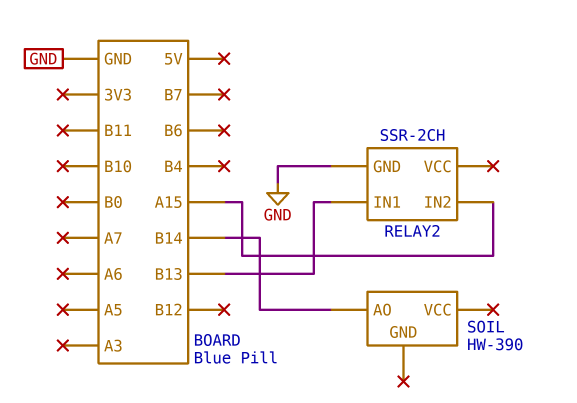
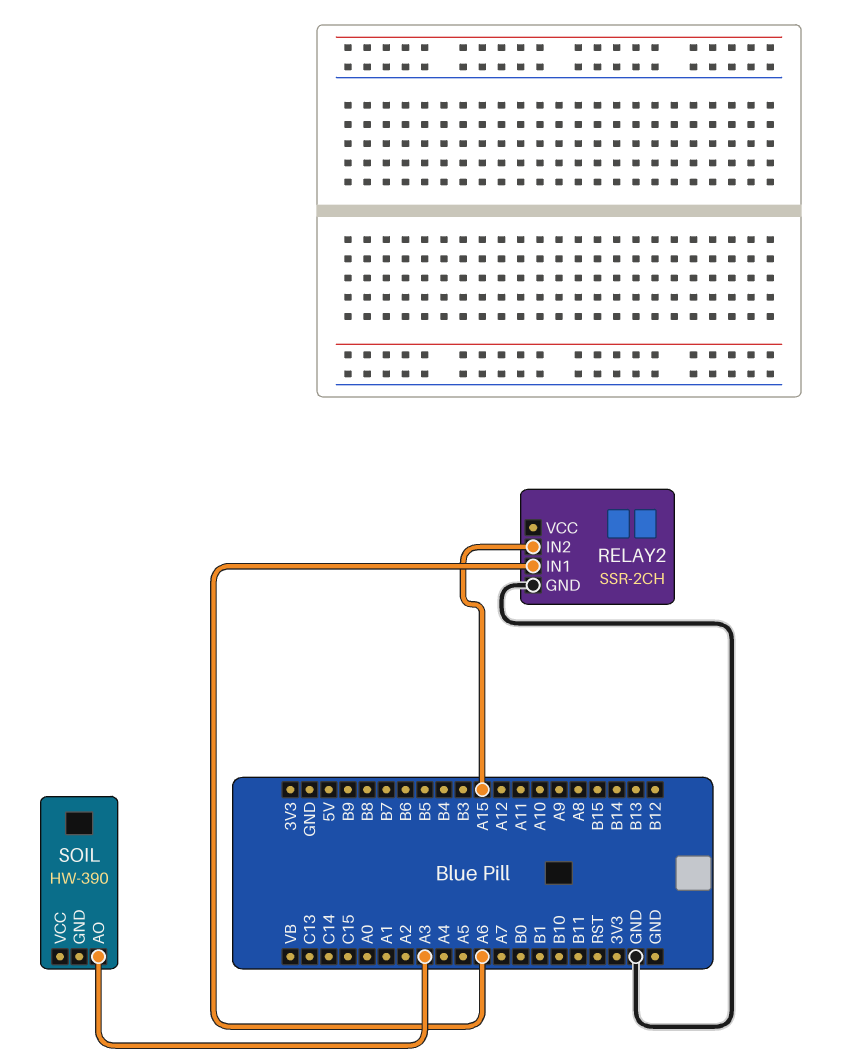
RELAY2 pin IN1: B13 -> A6
SOIL pin AO: B14 -> A3

